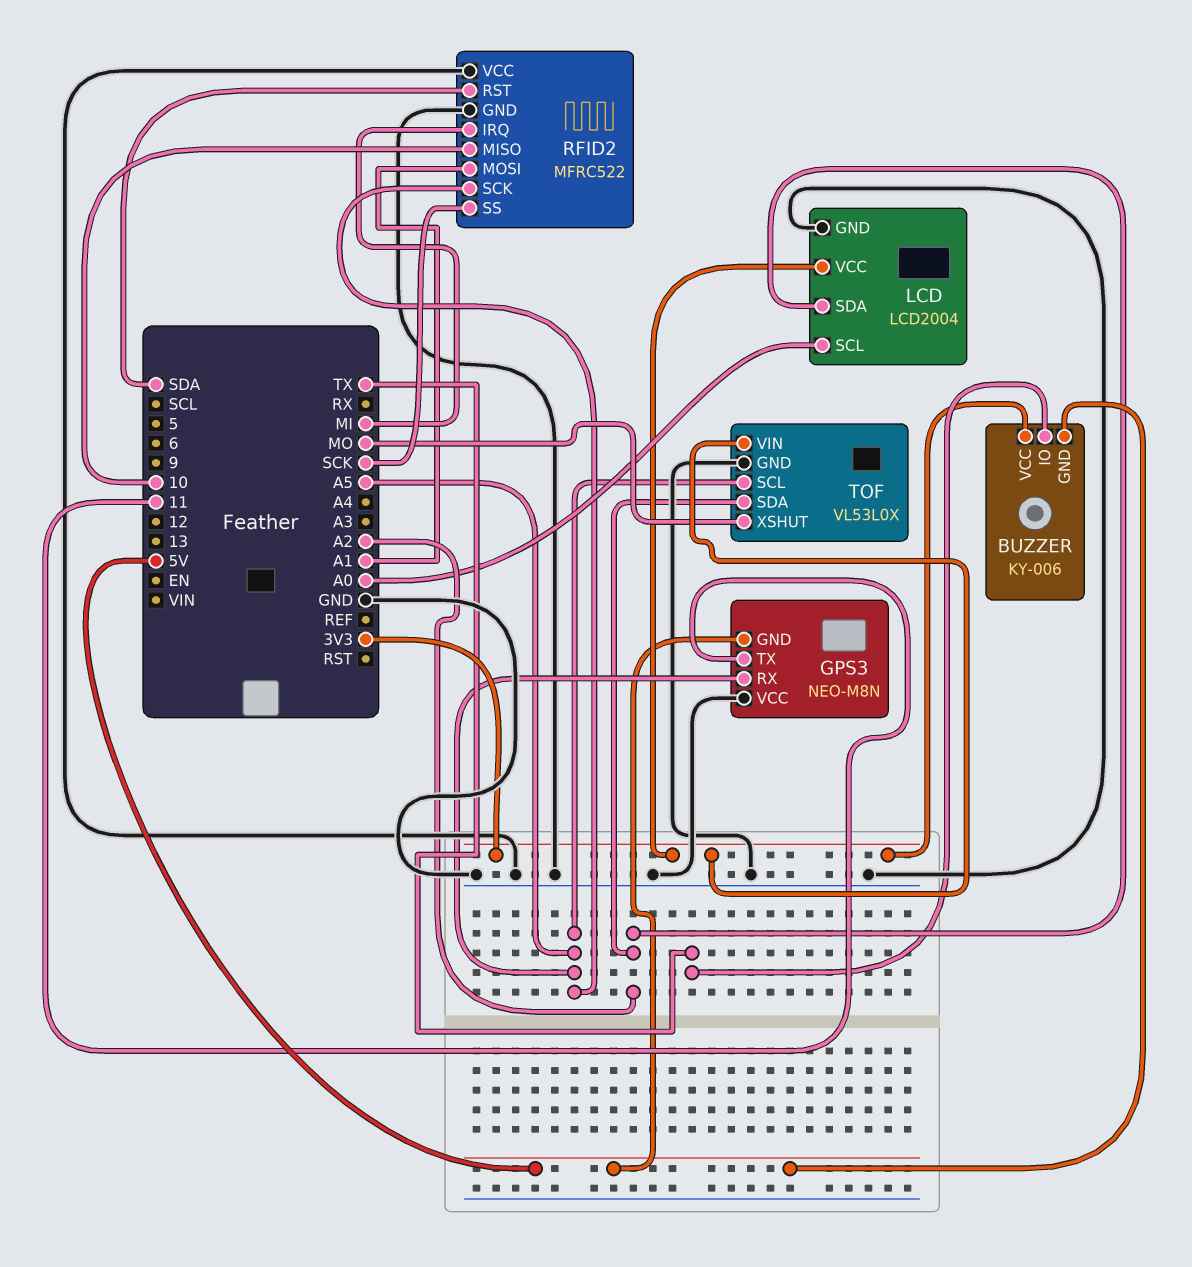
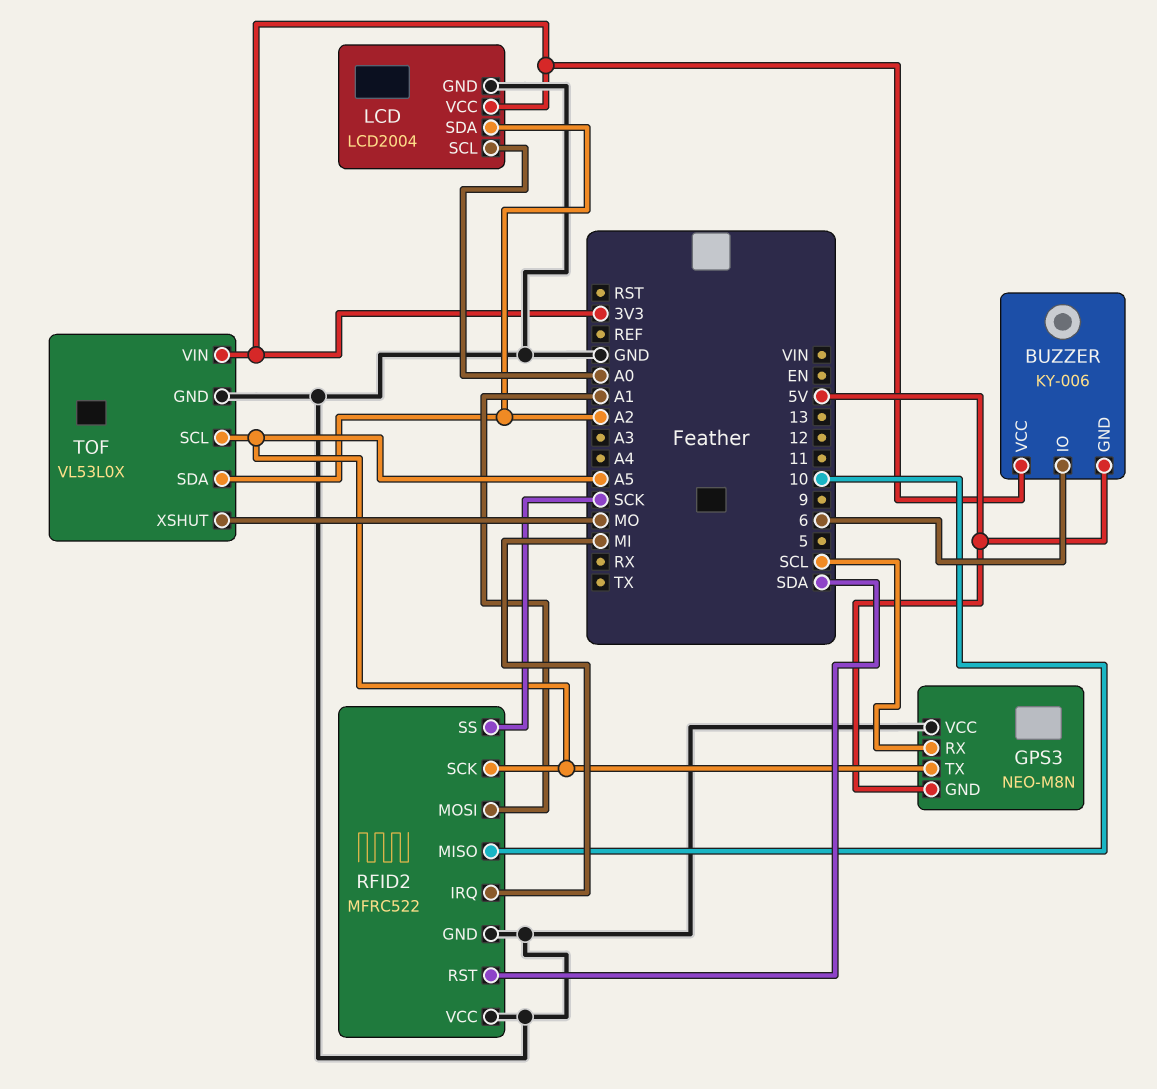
BUZZER pin IO: TX -> 6
GPS3 pin RX: A5 -> SCL
GPS3 pin TX: 11 -> A5

